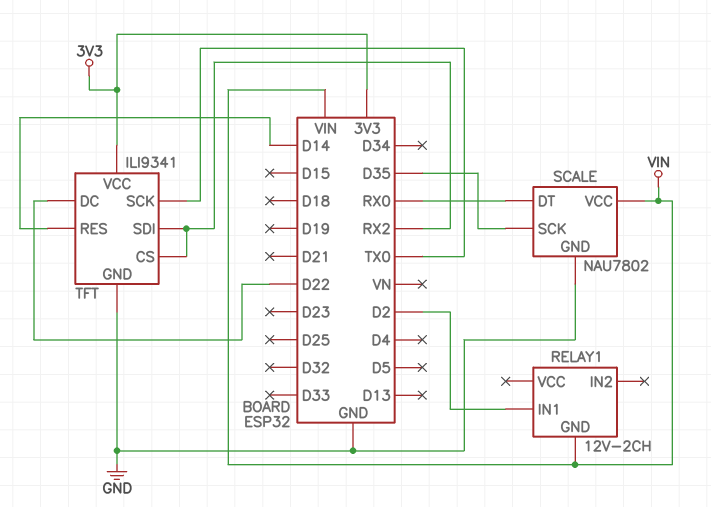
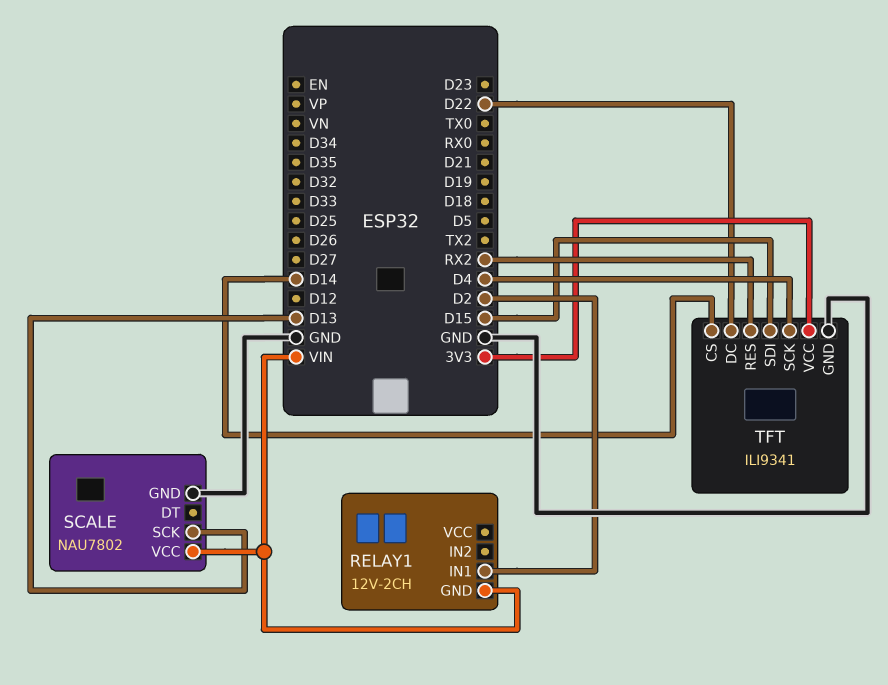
SCALE pin DT: RX0 -> none
SCALE pin SCK: D35 -> D13
TFT pin CS: RX2 -> D14
TFT pin RES: D14 -> RX2
TFT pin SCK: TX0 -> D4
TFT pin SDI: RX2 -> D15

